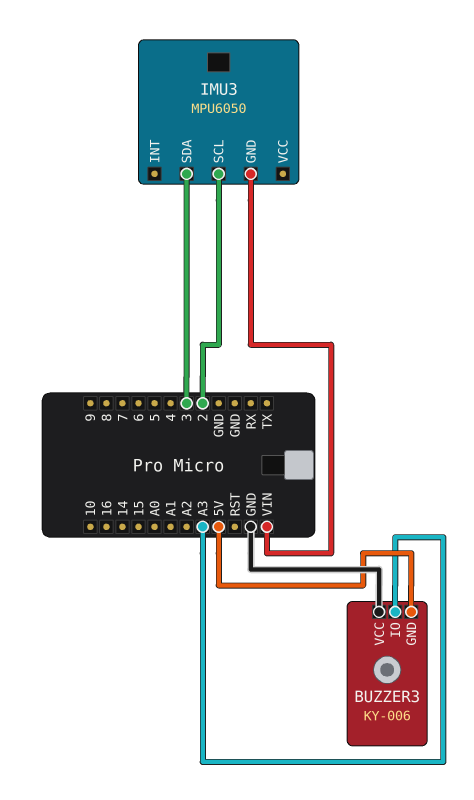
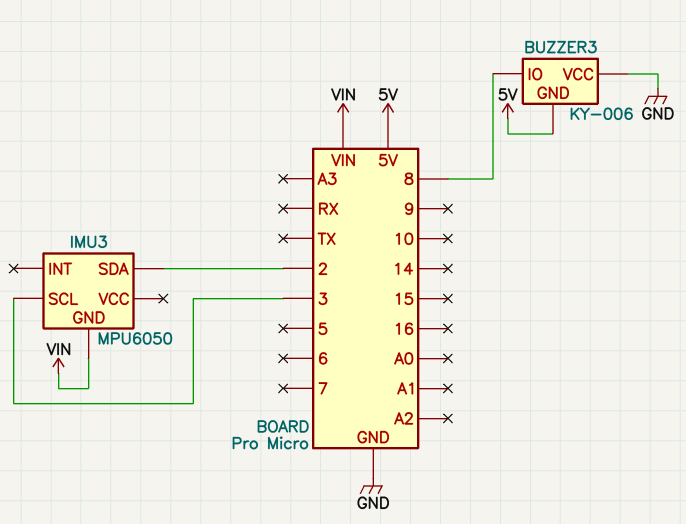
BUZZER3 pin IO: A3 -> 8
IMU3 pin SCL: 2 -> 3
IMU3 pin SDA: 3 -> 2

